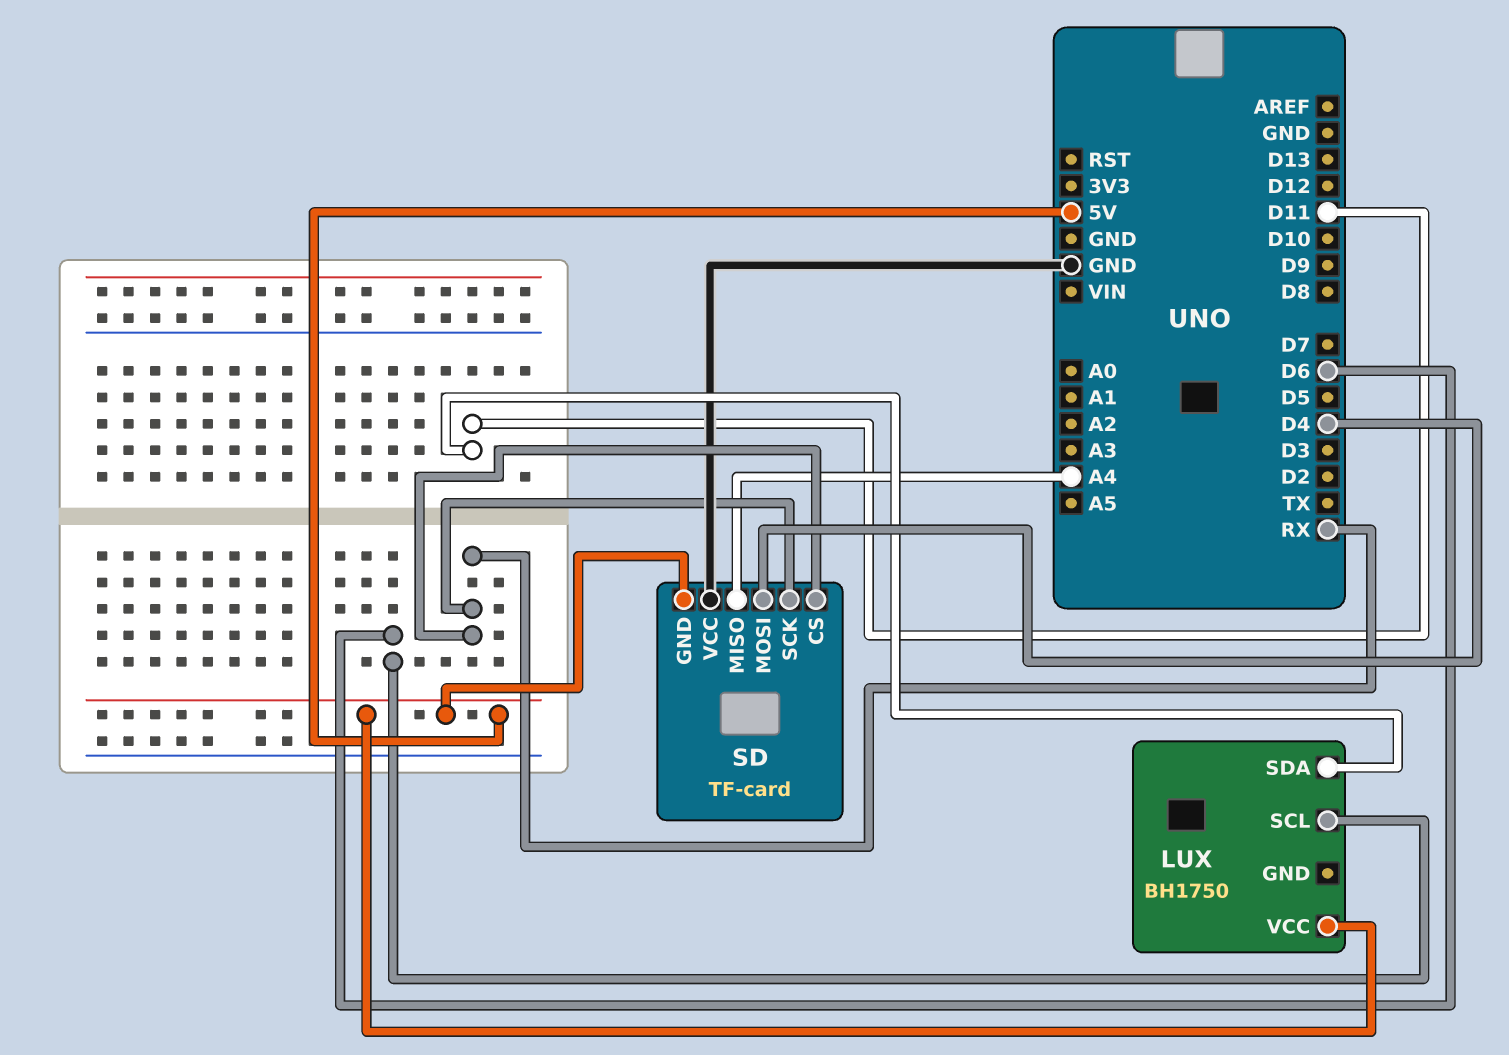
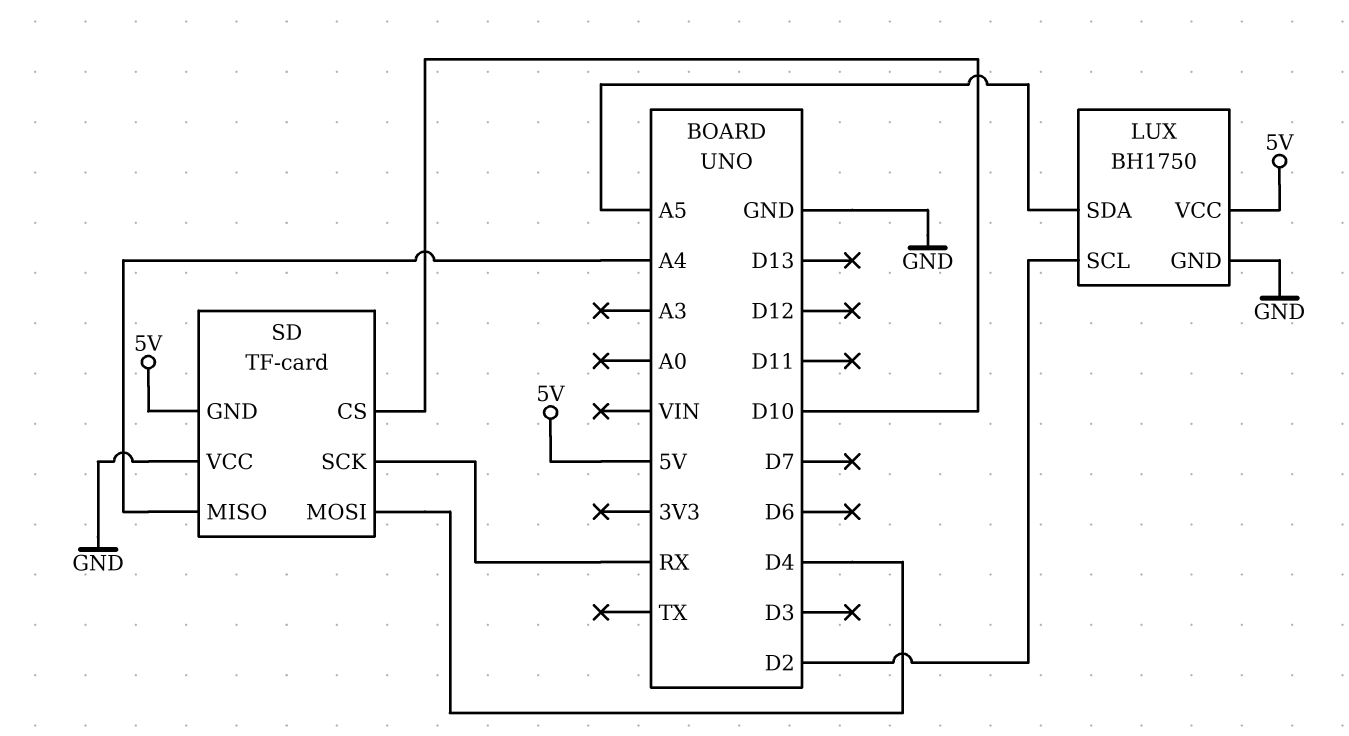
LUX pin GND: none -> GND
LUX pin SCL: D6 -> D2
LUX pin SDA: D11 -> A5
SD pin CS: RX -> D10

